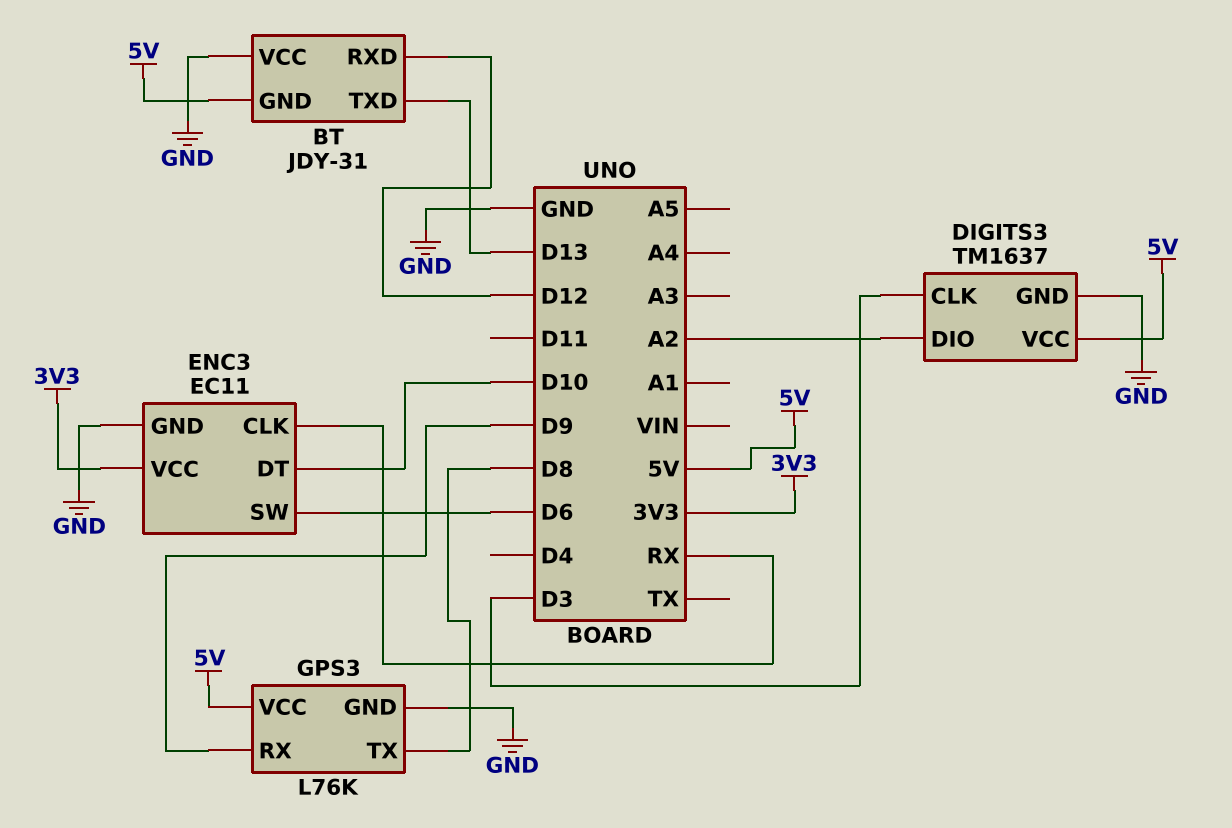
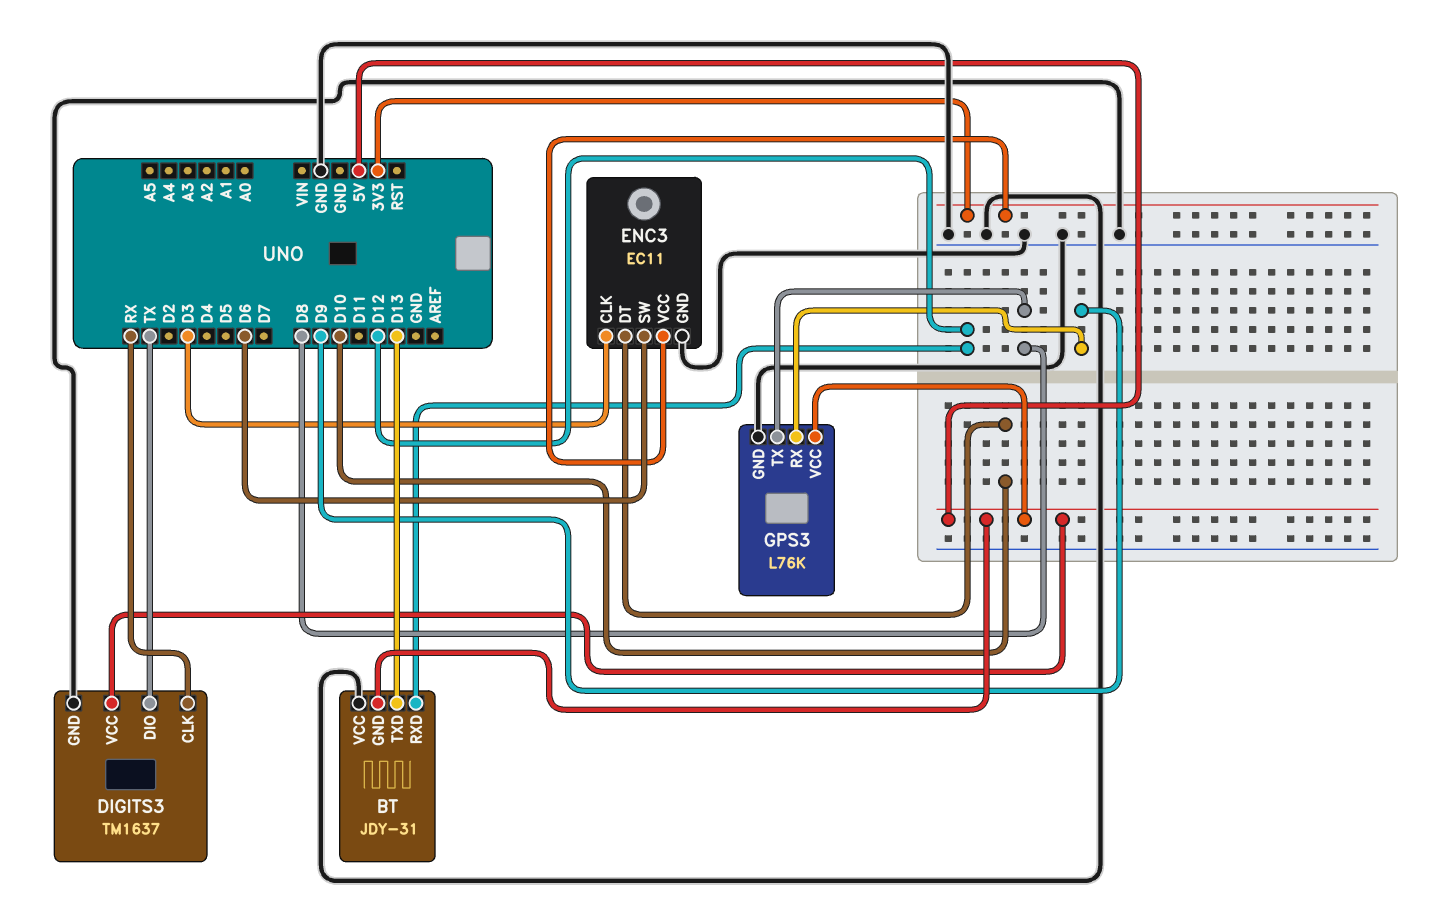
DIGITS3 pin CLK: D3 -> RX
DIGITS3 pin DIO: A2 -> TX
ENC3 pin CLK: RX -> D3

